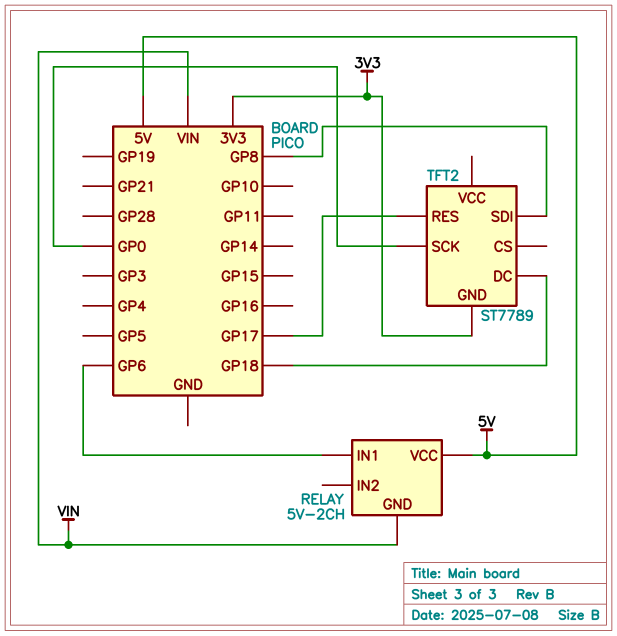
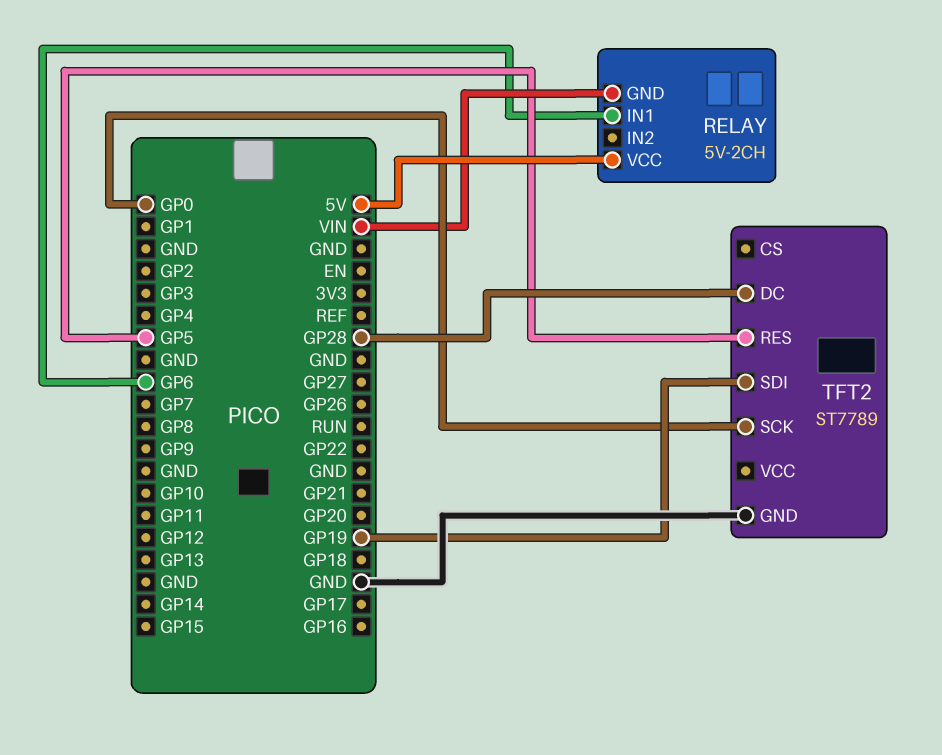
TFT2 pin DC: GP18 -> GP28
TFT2 pin GND: 3V3 -> GND
TFT2 pin RES: GP17 -> GP5
TFT2 pin SDI: GP8 -> GP19

